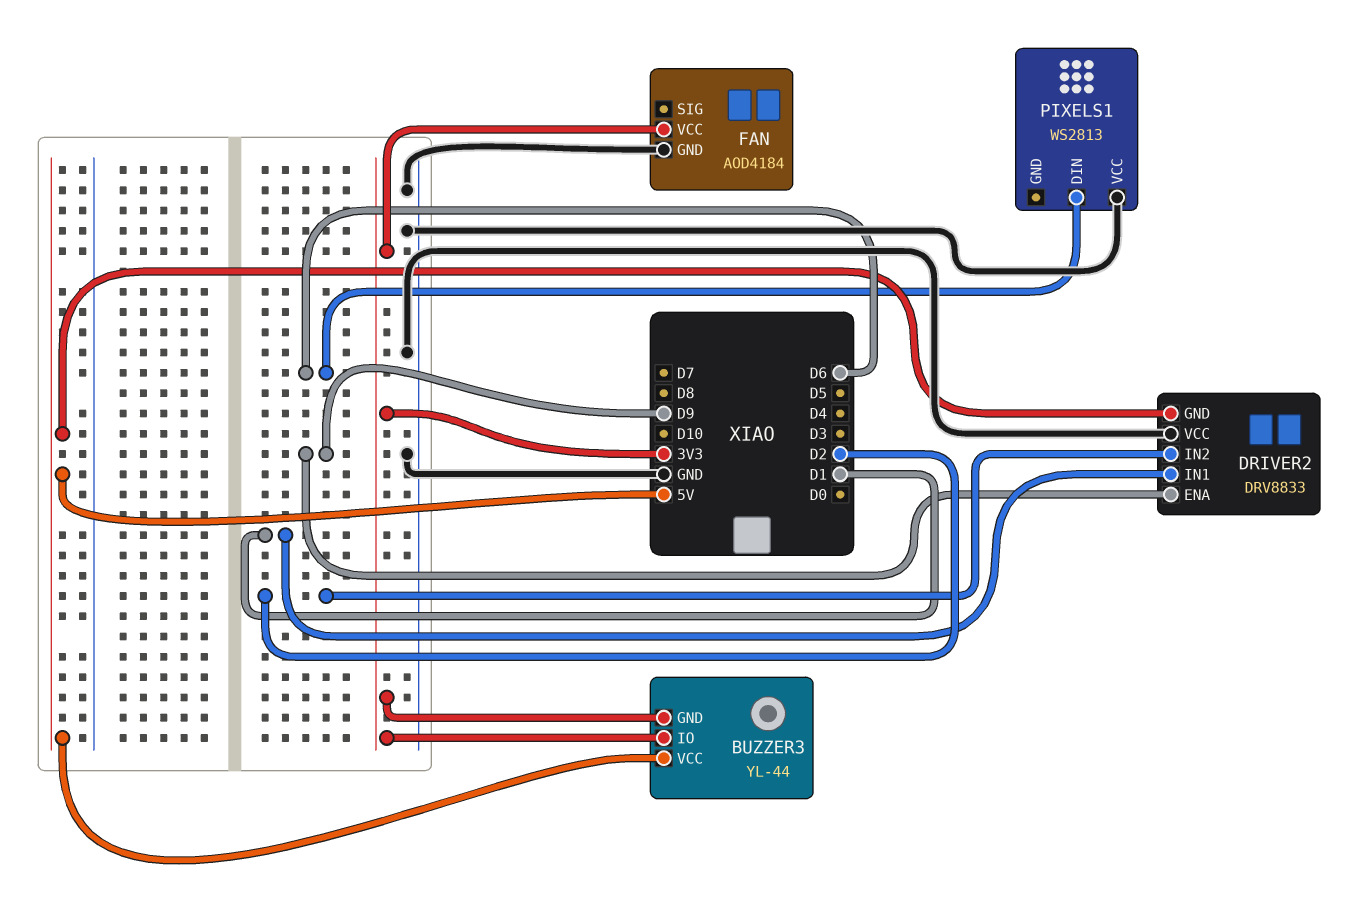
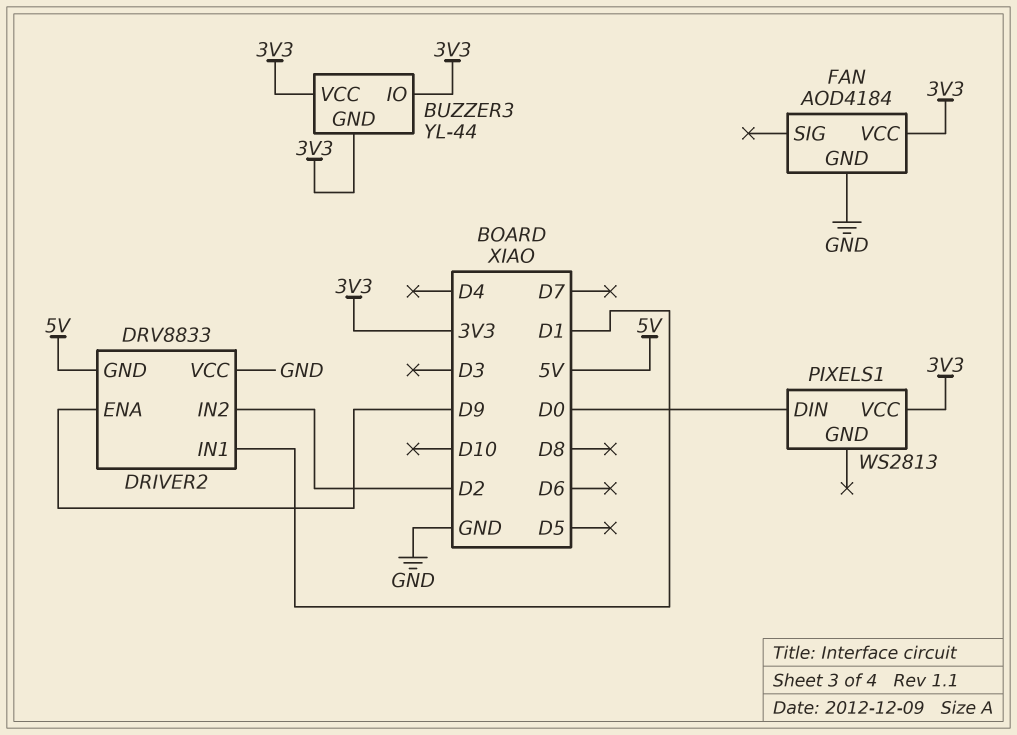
BUZZER3 pin VCC: 5V -> 3V3
PIXELS1 pin DIN: D6 -> D0
PIXELS1 pin VCC: GND -> 3V3

